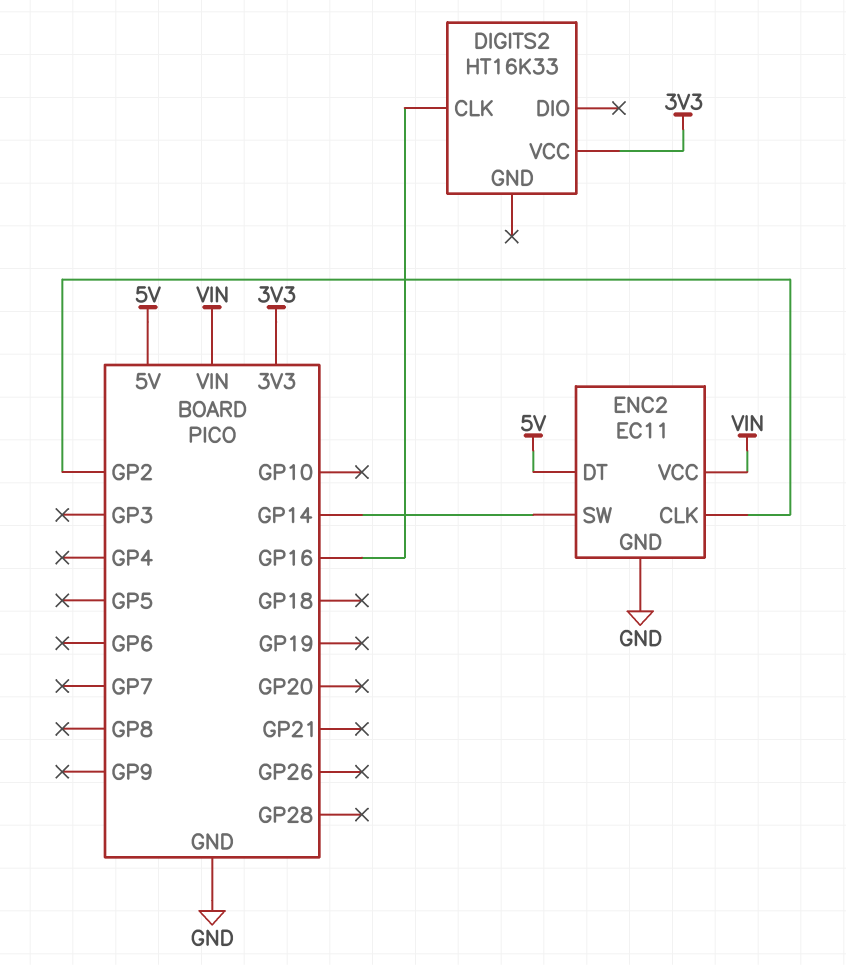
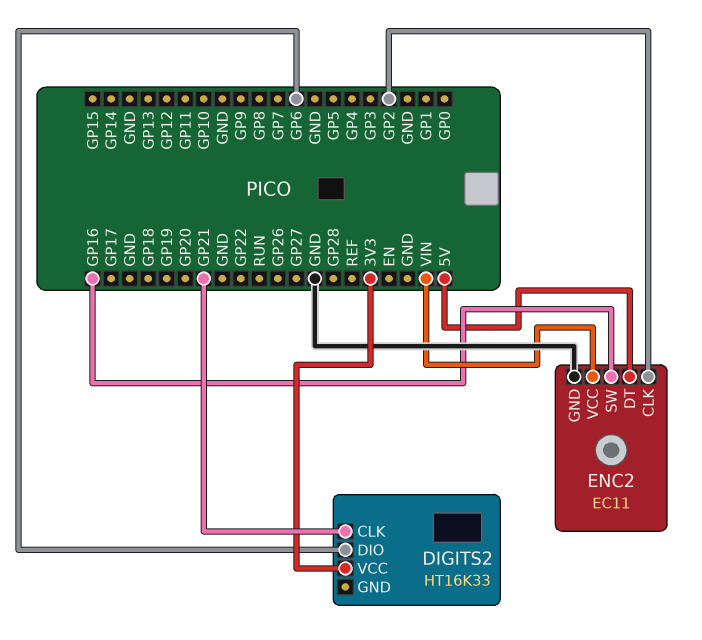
DIGITS2 pin CLK: GP16 -> GP21
DIGITS2 pin DIO: none -> GP6
ENC2 pin SW: GP14 -> GP16

